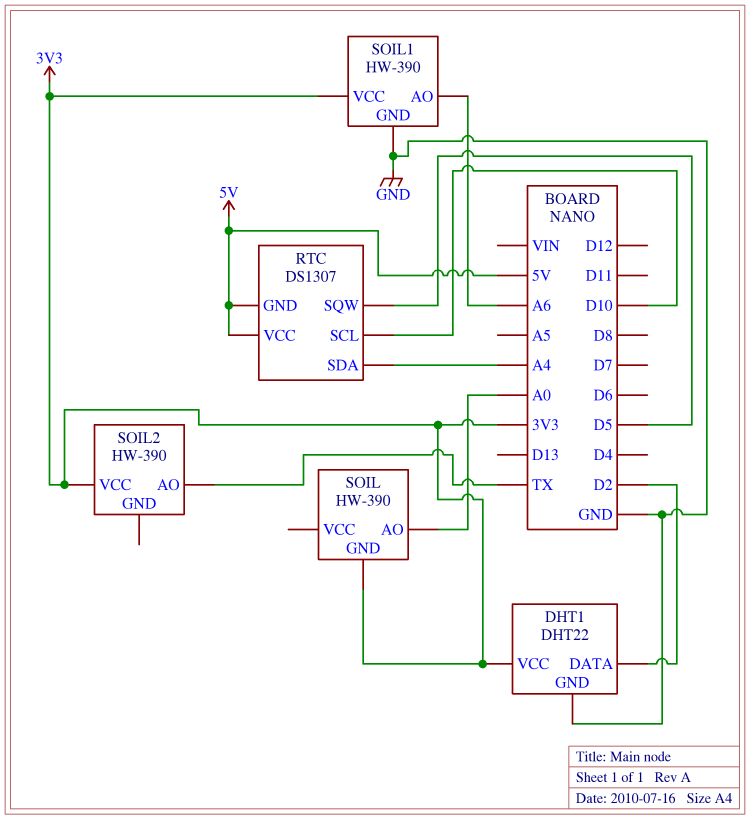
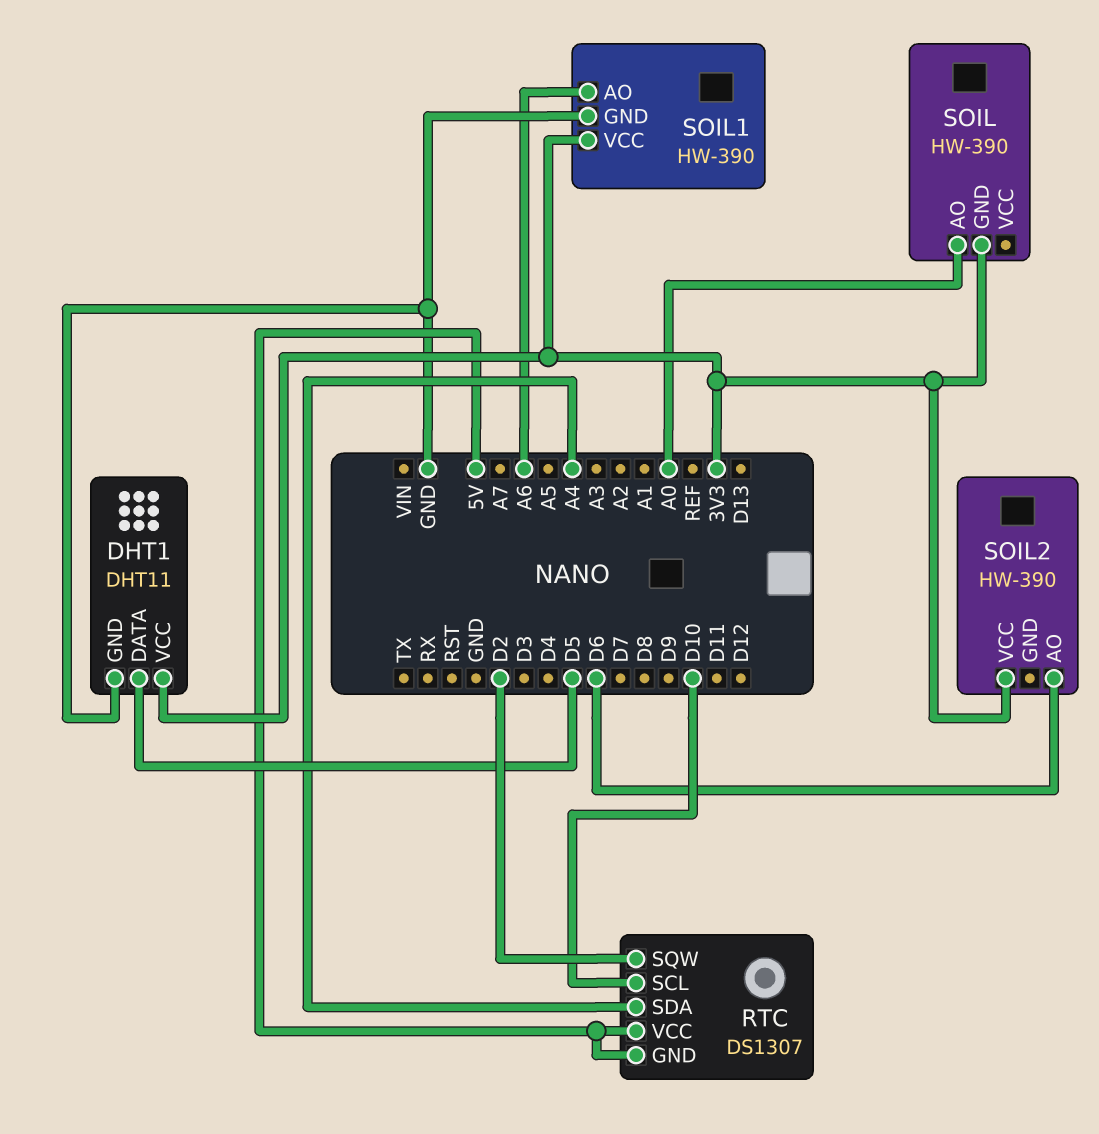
DHT1: DHT22 -> DHT11
DHT1 pin DATA: D2 -> D5
RTC pin SQW: D5 -> D2
SOIL2 pin AO: TX -> D6

